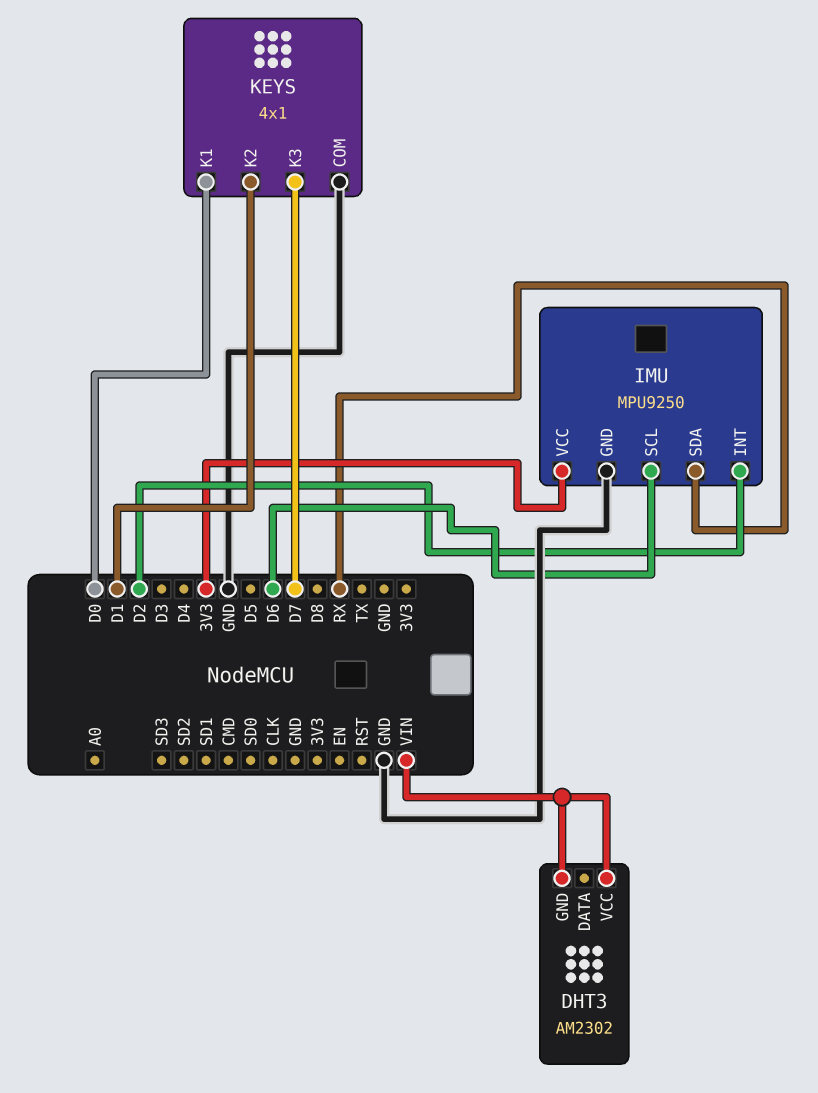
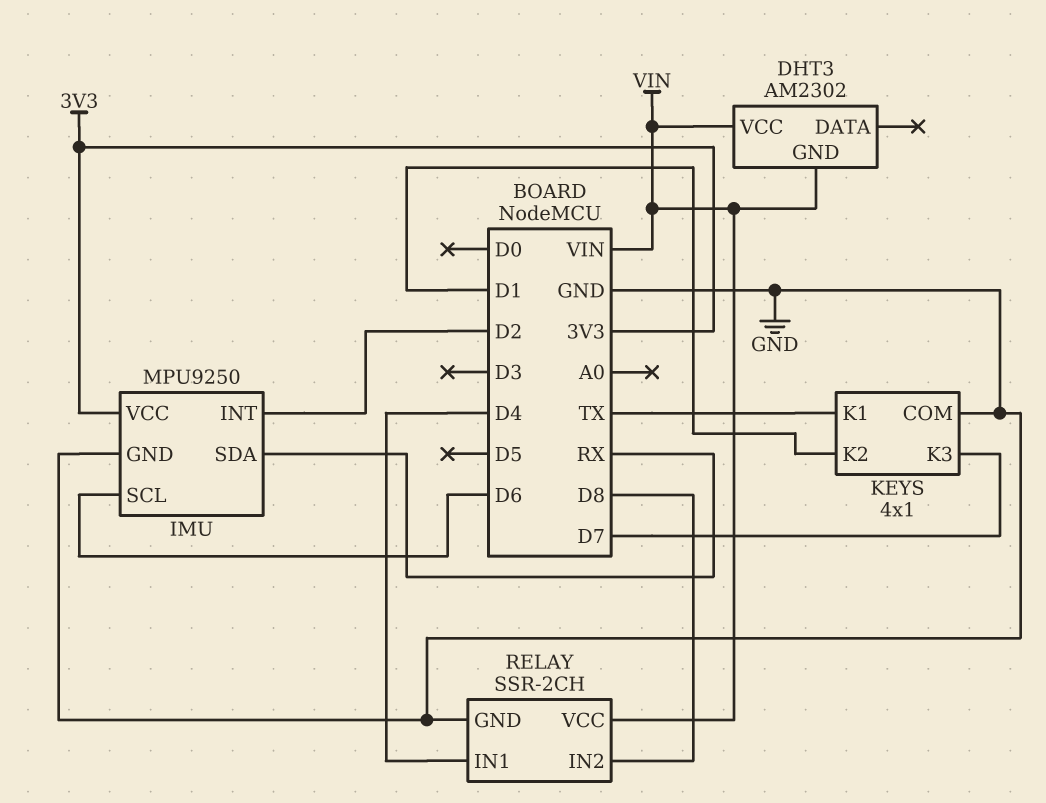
KEYS pin K1: D0 -> TX
RELAY: none -> SSR-2CH
RELAY pin GND: none -> GND
RELAY pin IN1: none -> D4
RELAY pin IN2: none -> D8
RELAY pin VCC: none -> VIN

